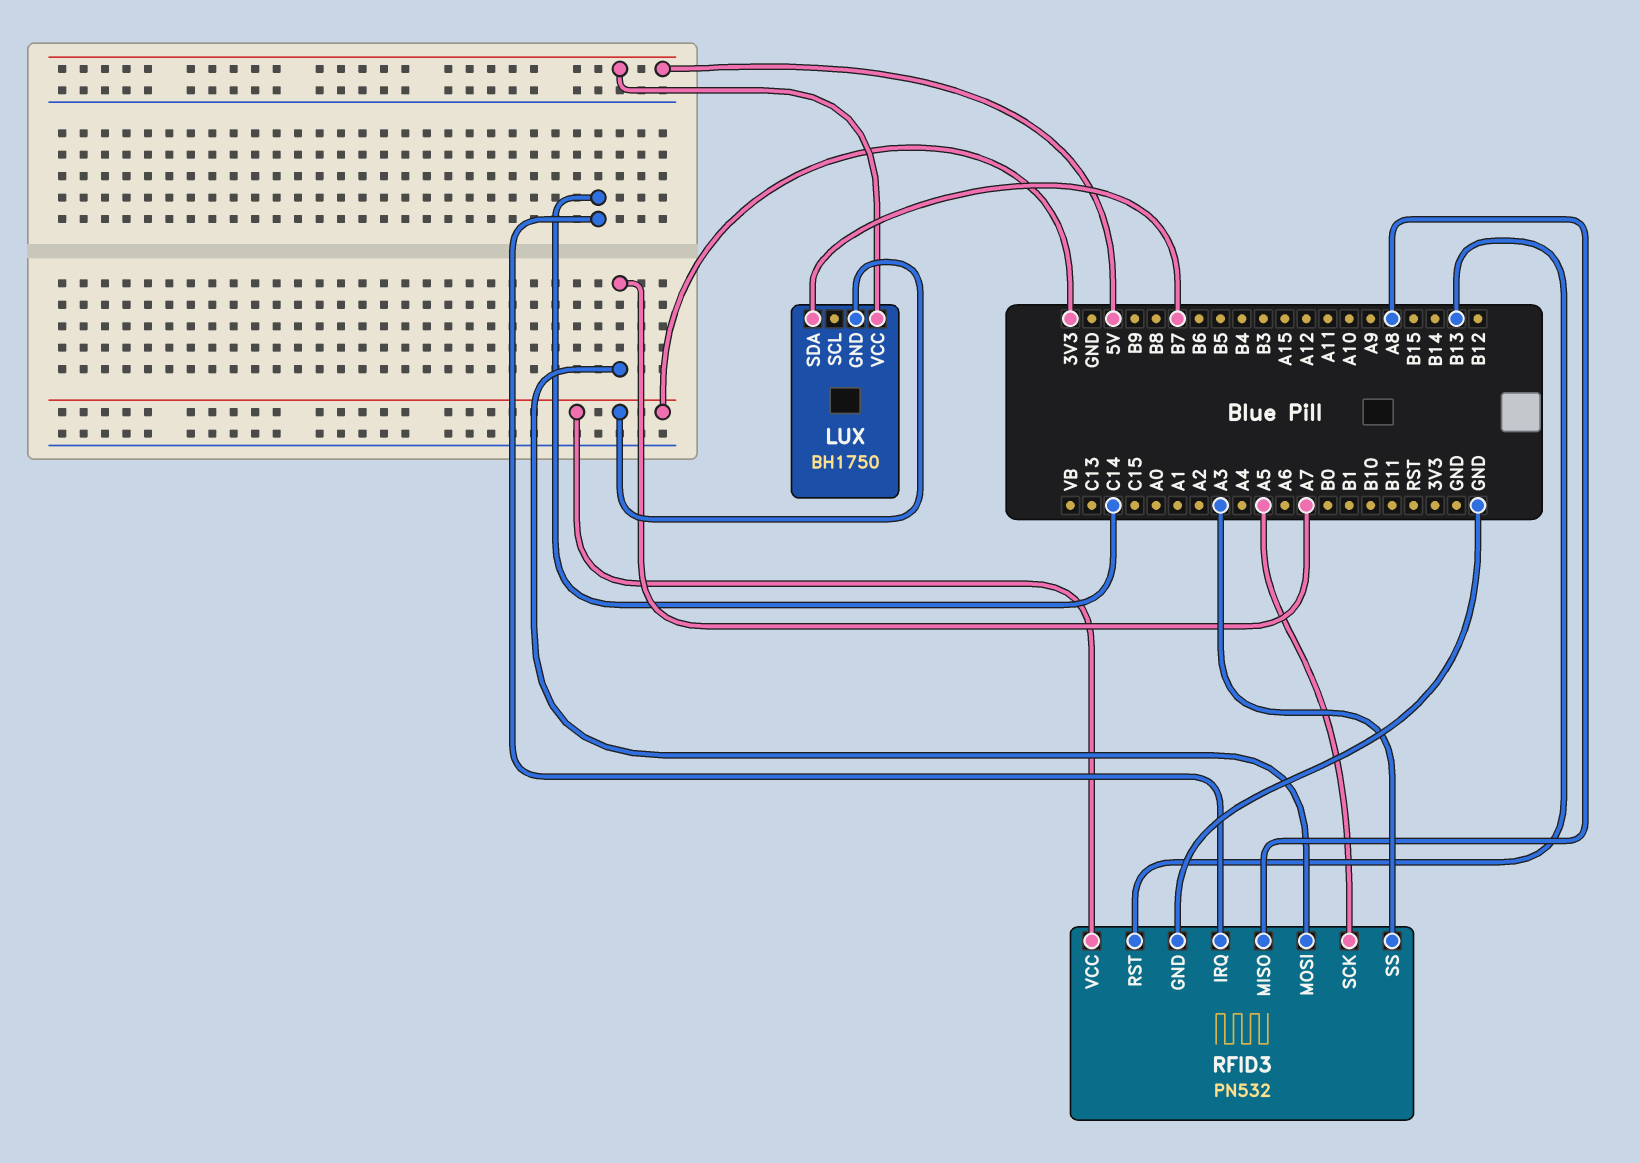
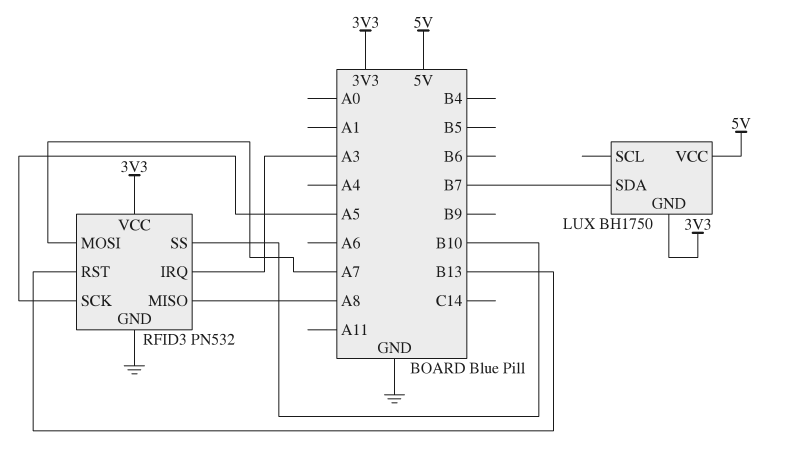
RFID3 pin IRQ: C14 -> A3
RFID3 pin SS: A3 -> B10

